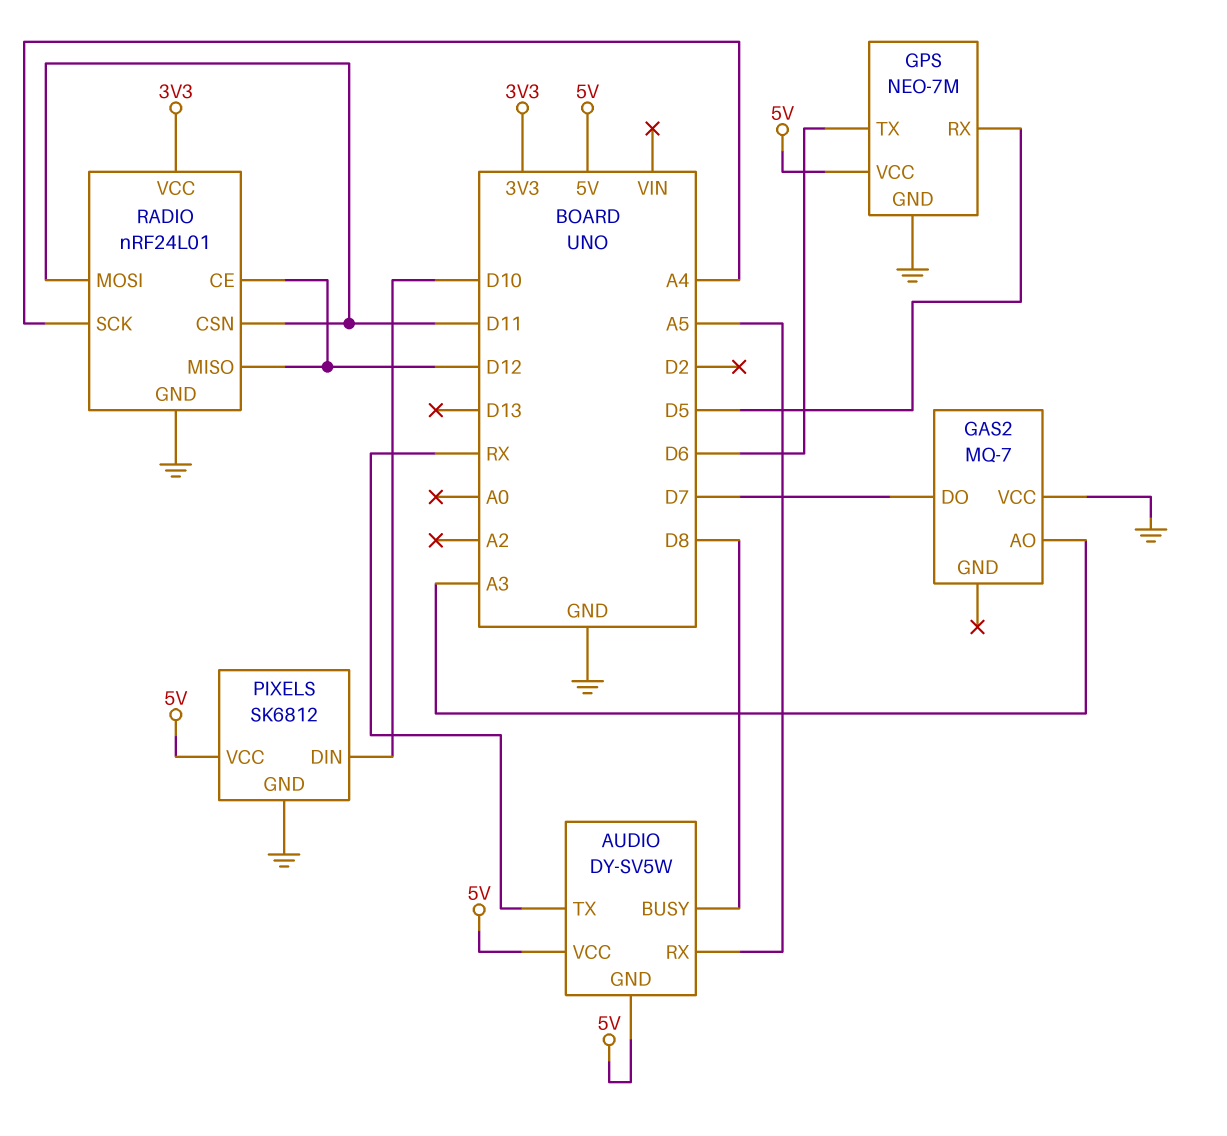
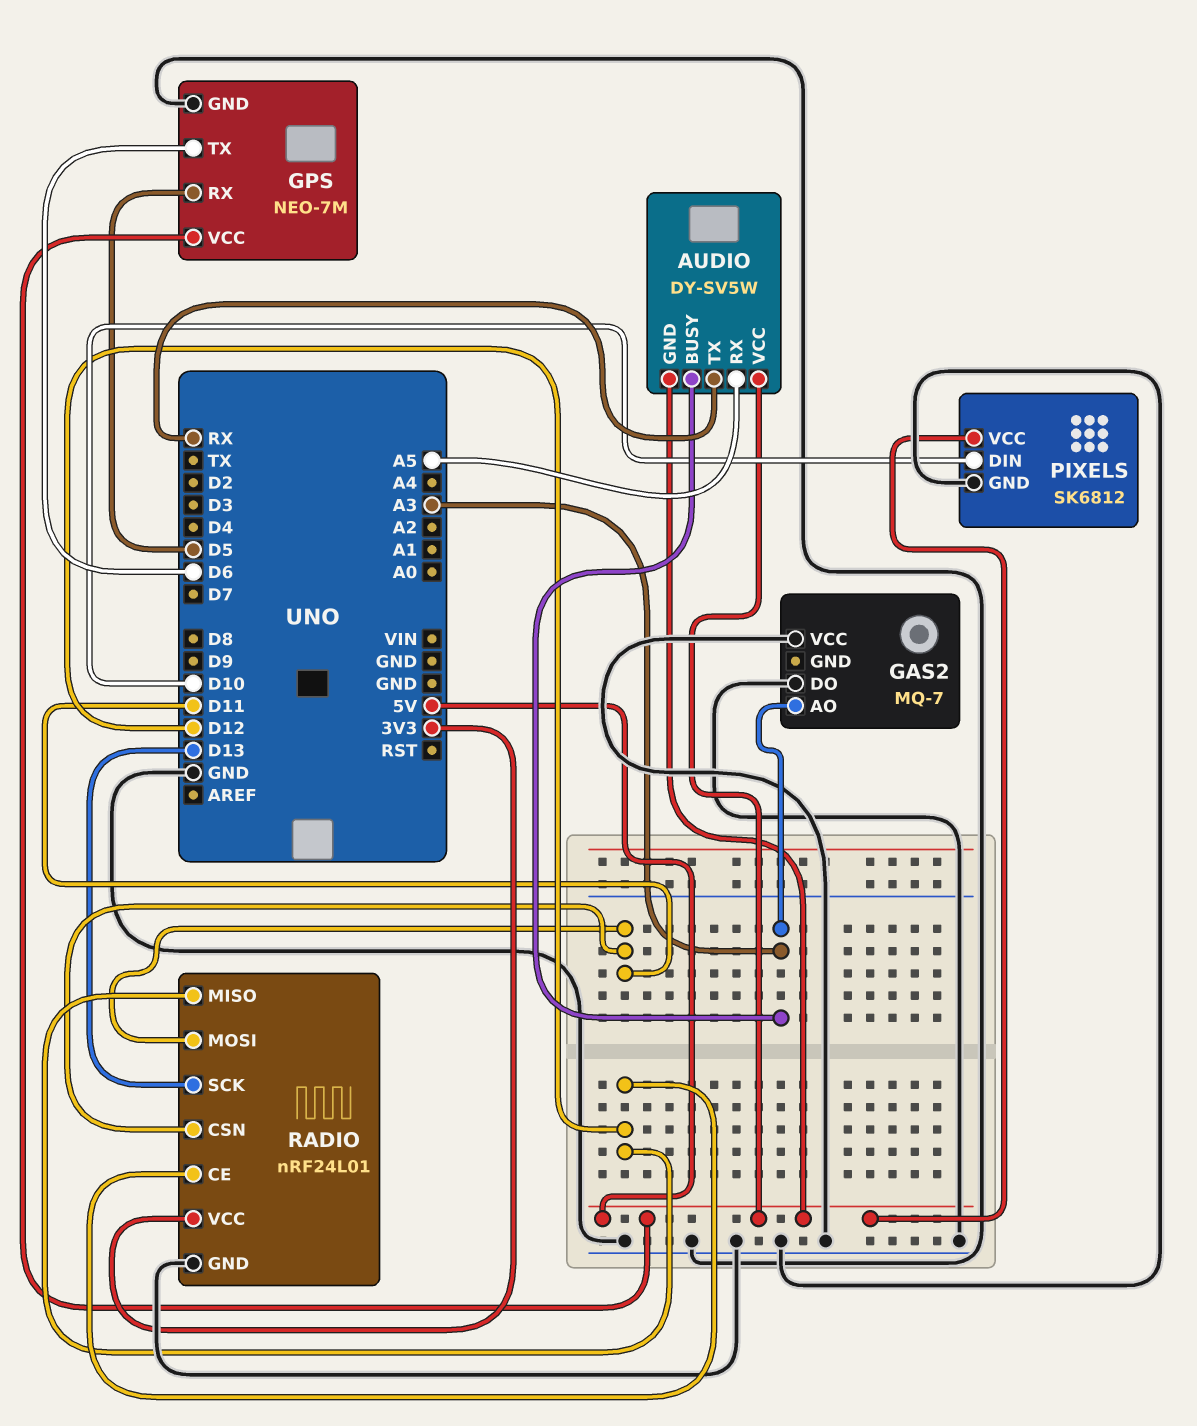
AUDIO pin BUSY: D8 -> A3
GAS2 pin DO: D7 -> GND
RADIO pin SCK: A4 -> D13

